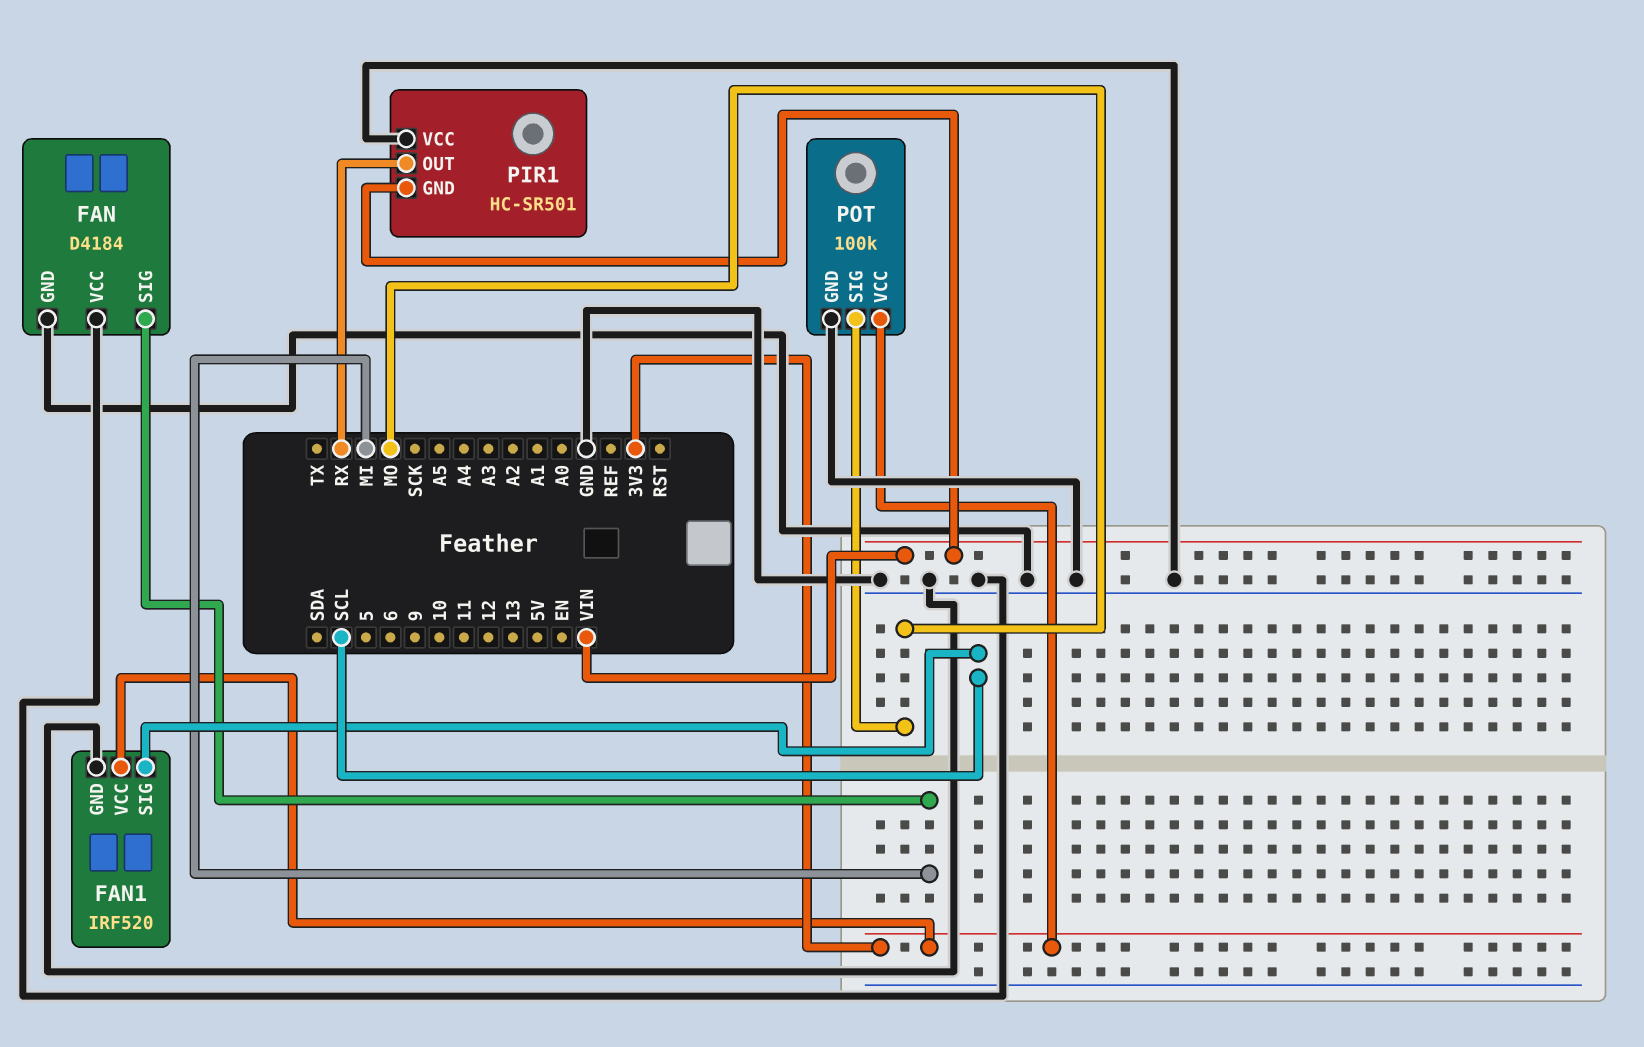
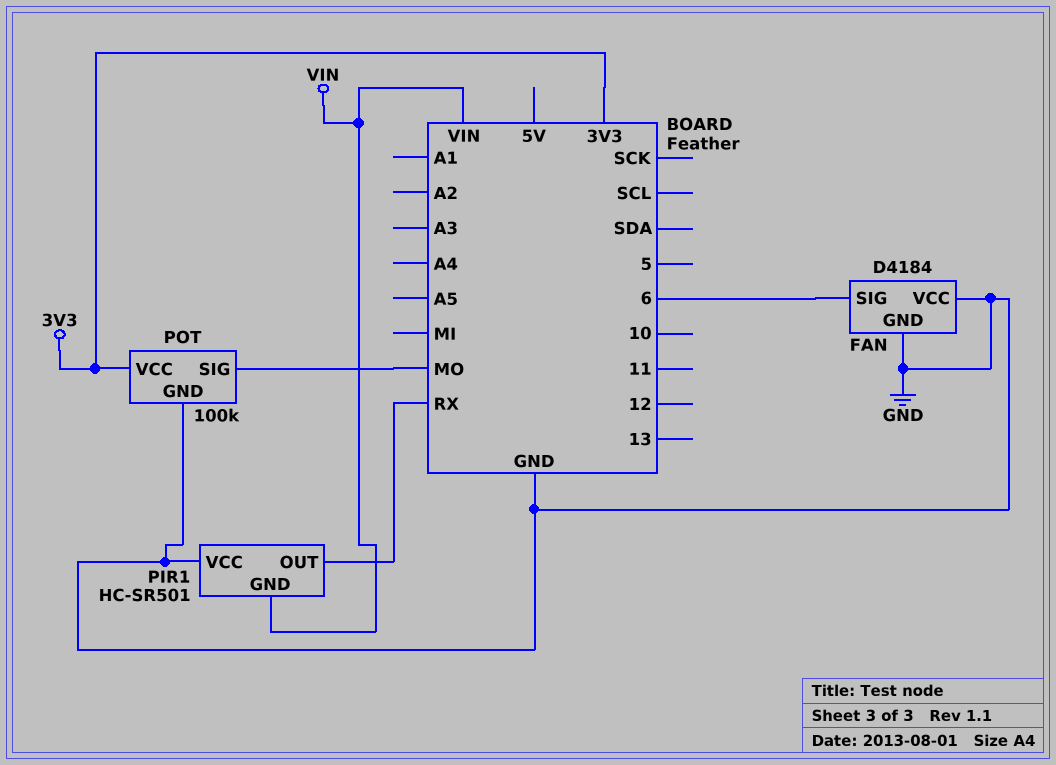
FAN pin SIG: MI -> 6
FAN1: IRF520 -> none
FAN1 pin GND: GND -> none
FAN1 pin SIG: SCL -> none
FAN1 pin VCC: 3V3 -> none

